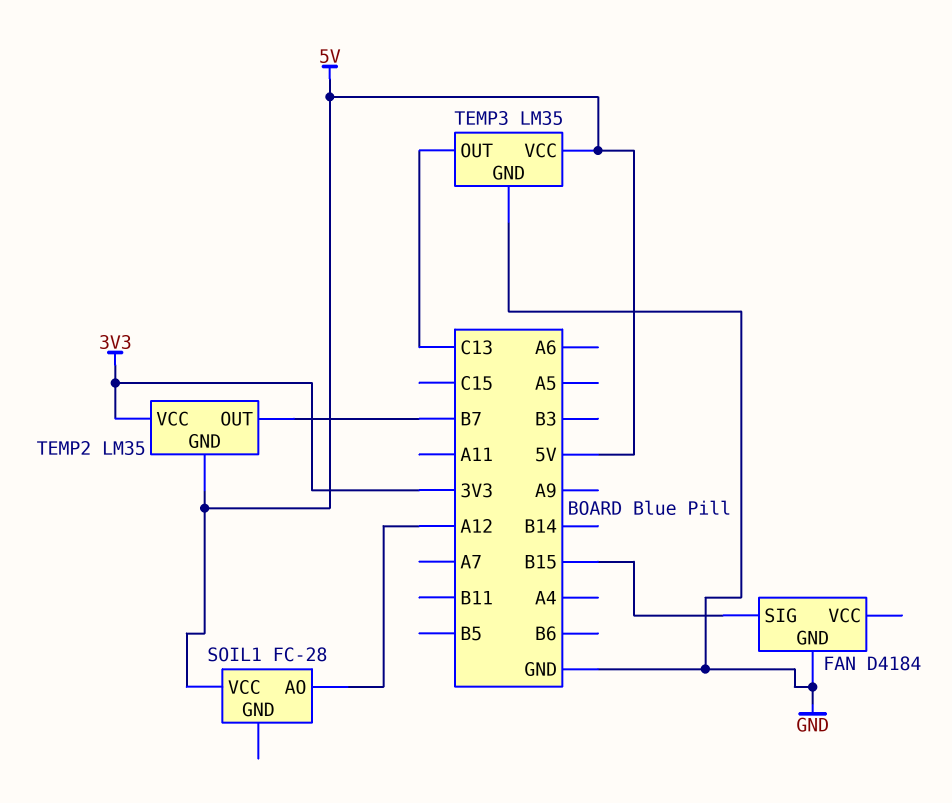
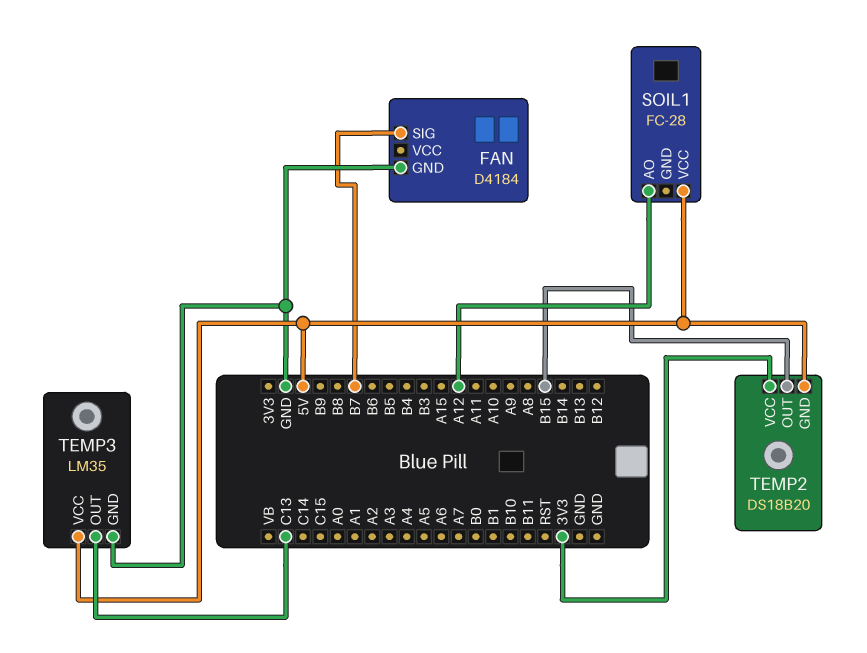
FAN pin SIG: B15 -> B7
TEMP2: LM35 -> DS18B20
TEMP2 pin OUT: B7 -> B15

